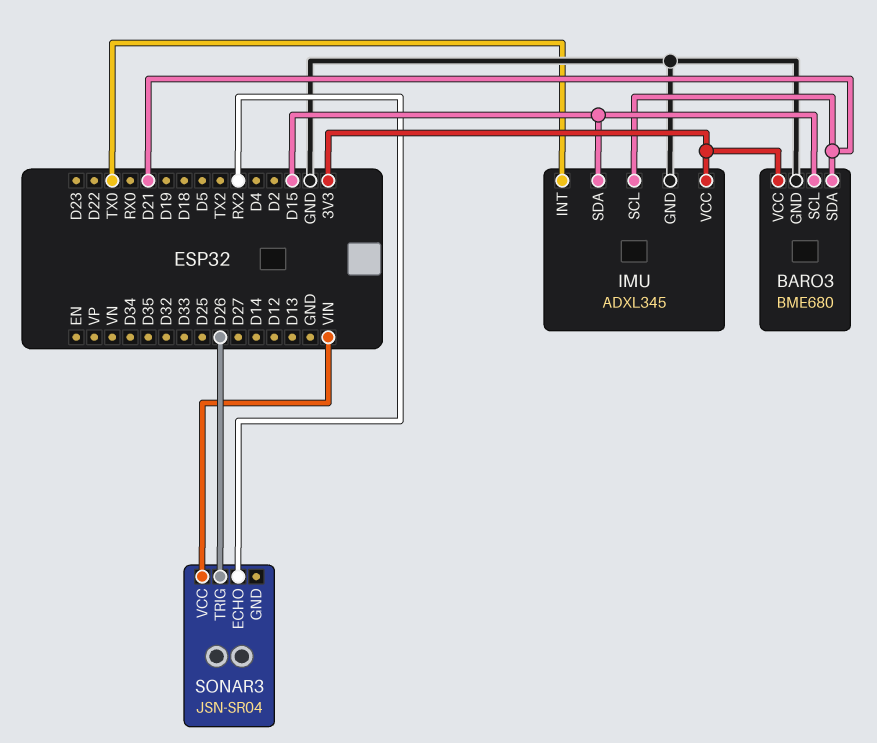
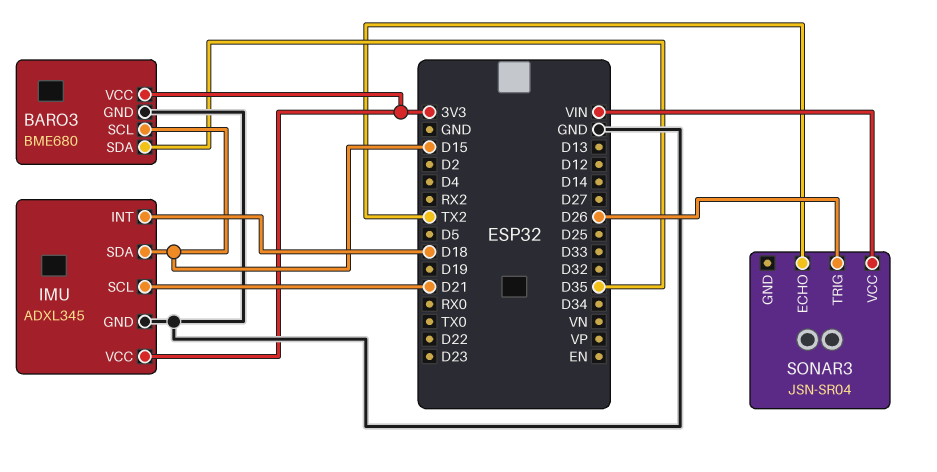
BARO3 pin SDA: D21 -> D35
IMU pin INT: TX0 -> D18
SONAR3 pin ECHO: RX2 -> TX2

